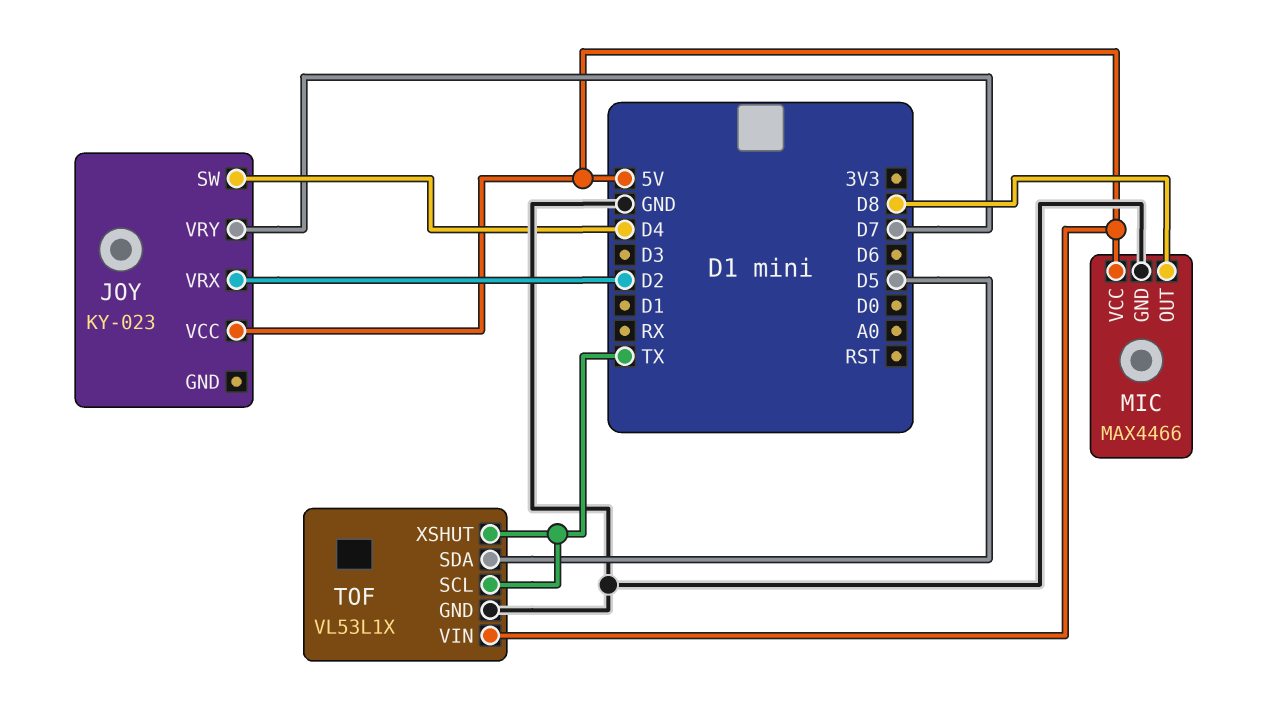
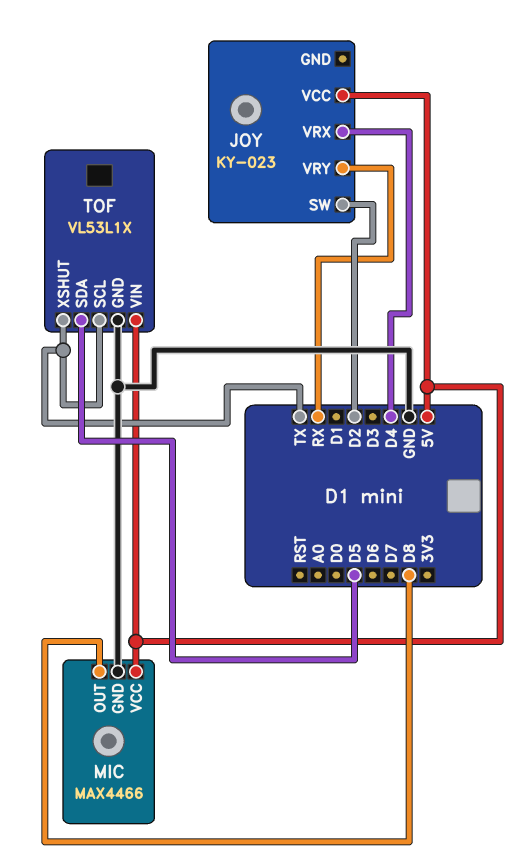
JOY pin SW: D4 -> D2
JOY pin VRX: D2 -> D4
JOY pin VRY: D7 -> RX

